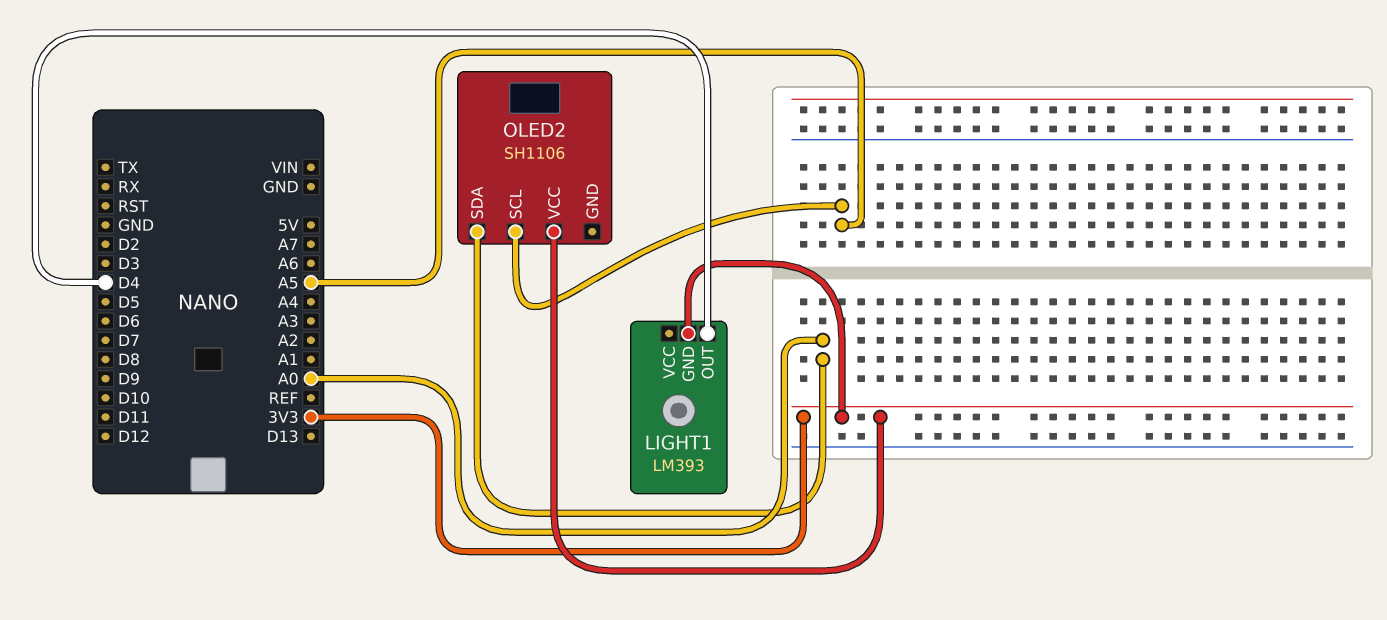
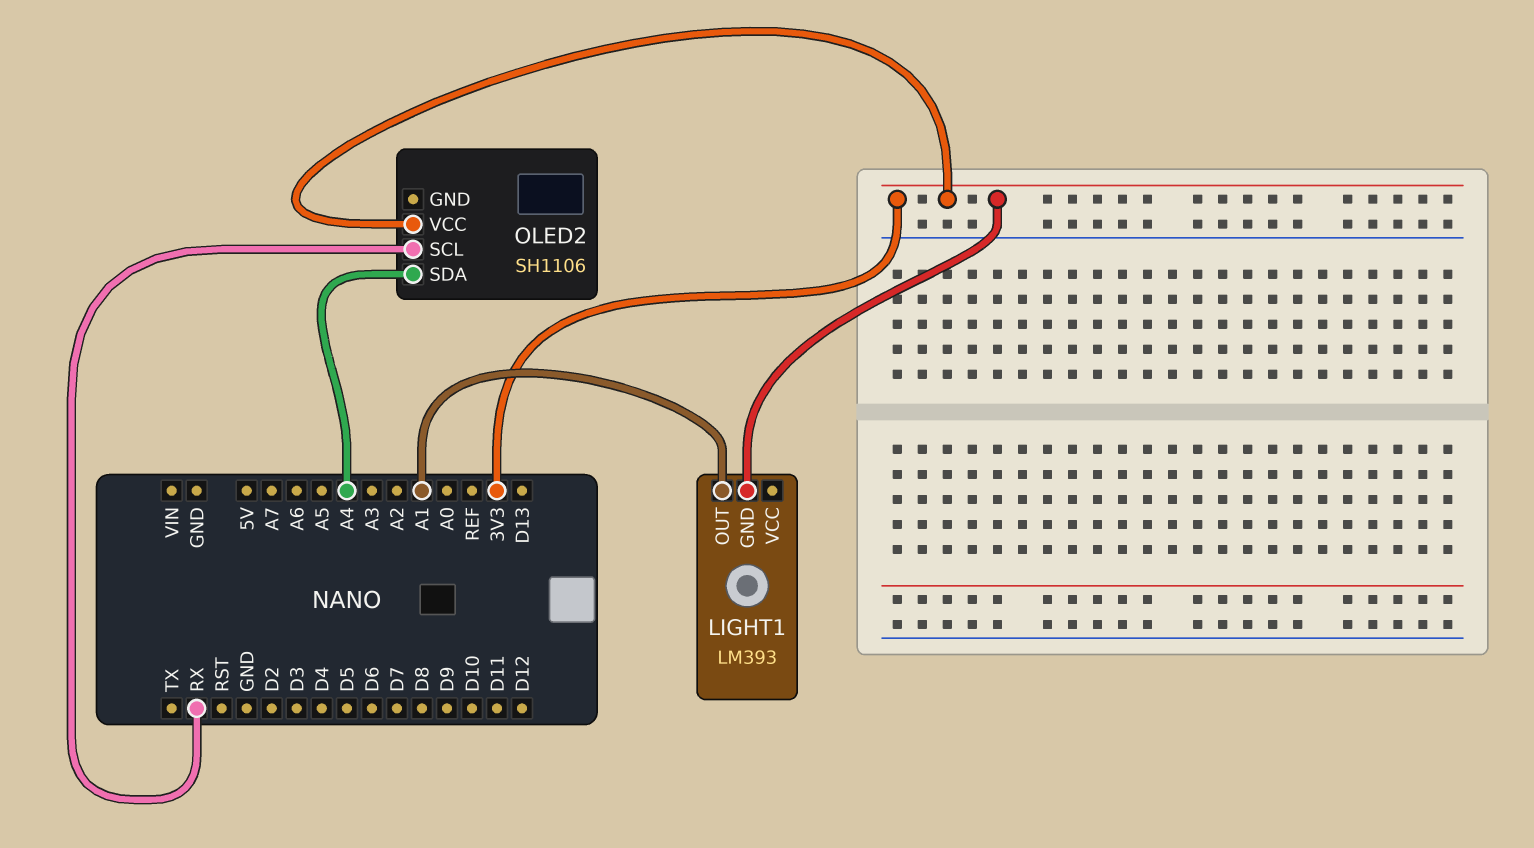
LIGHT1 pin OUT: D4 -> A1
OLED2 pin SCL: A5 -> RX
OLED2 pin SDA: A0 -> A4

